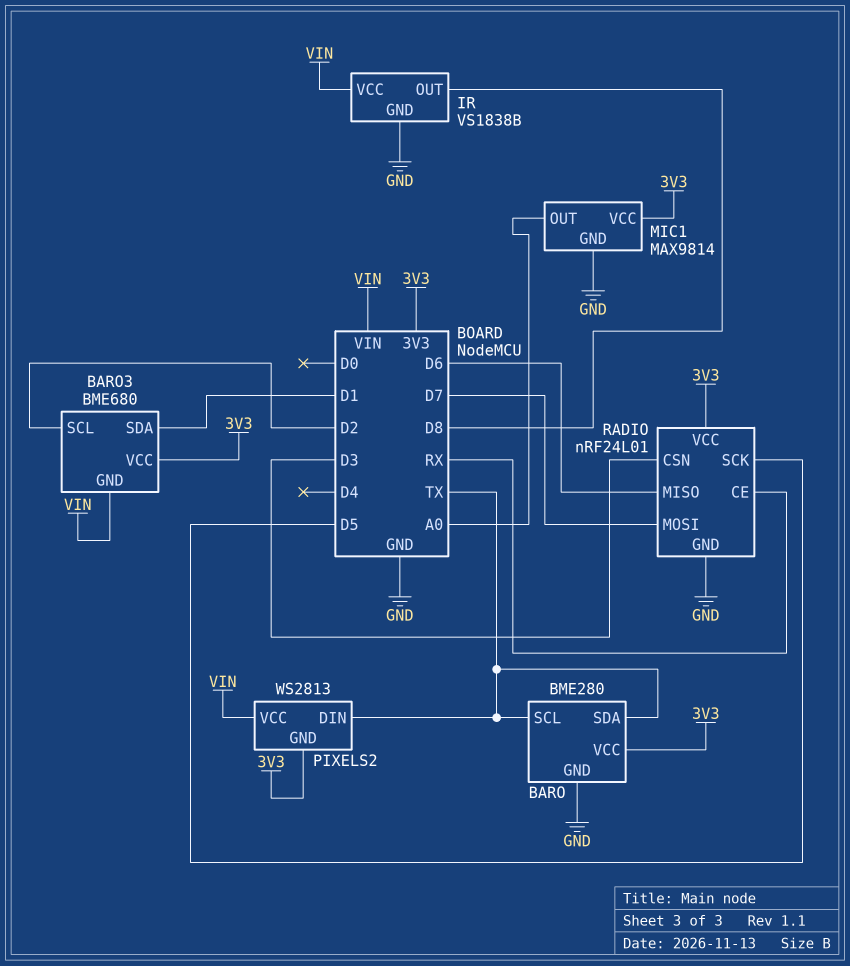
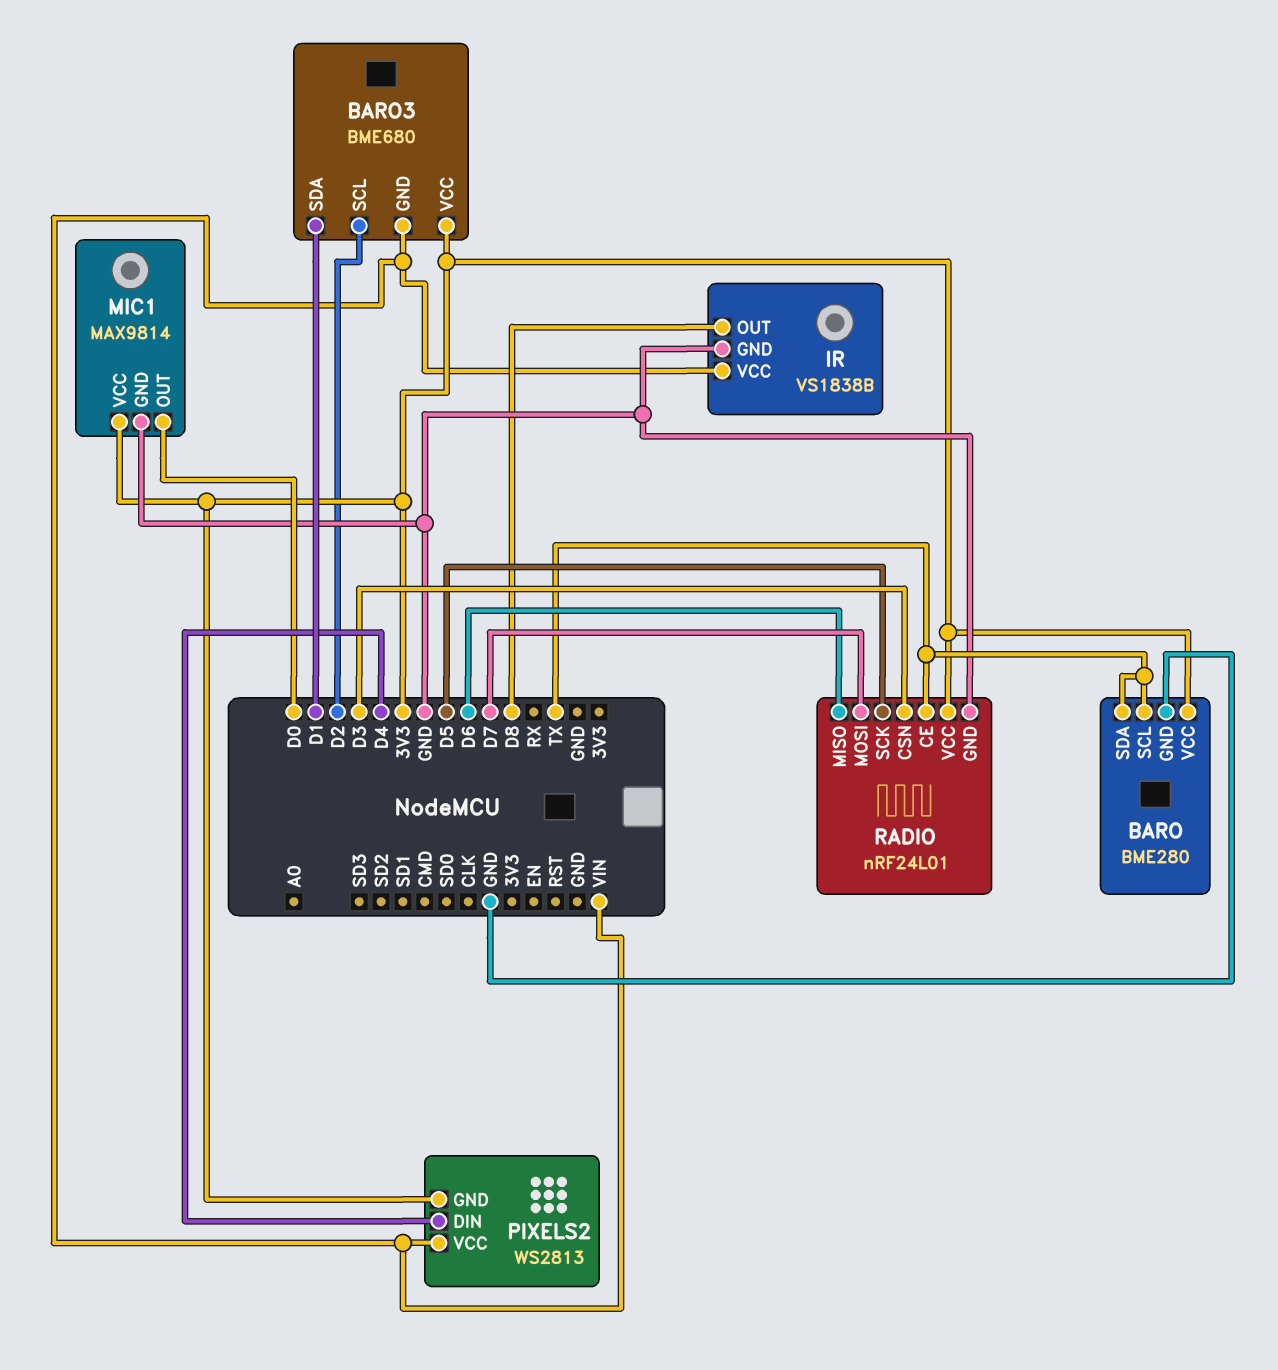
MIC1 pin OUT: A0 -> D0
PIXELS2 pin DIN: TX -> D4
RADIO pin CE: RX -> TX

